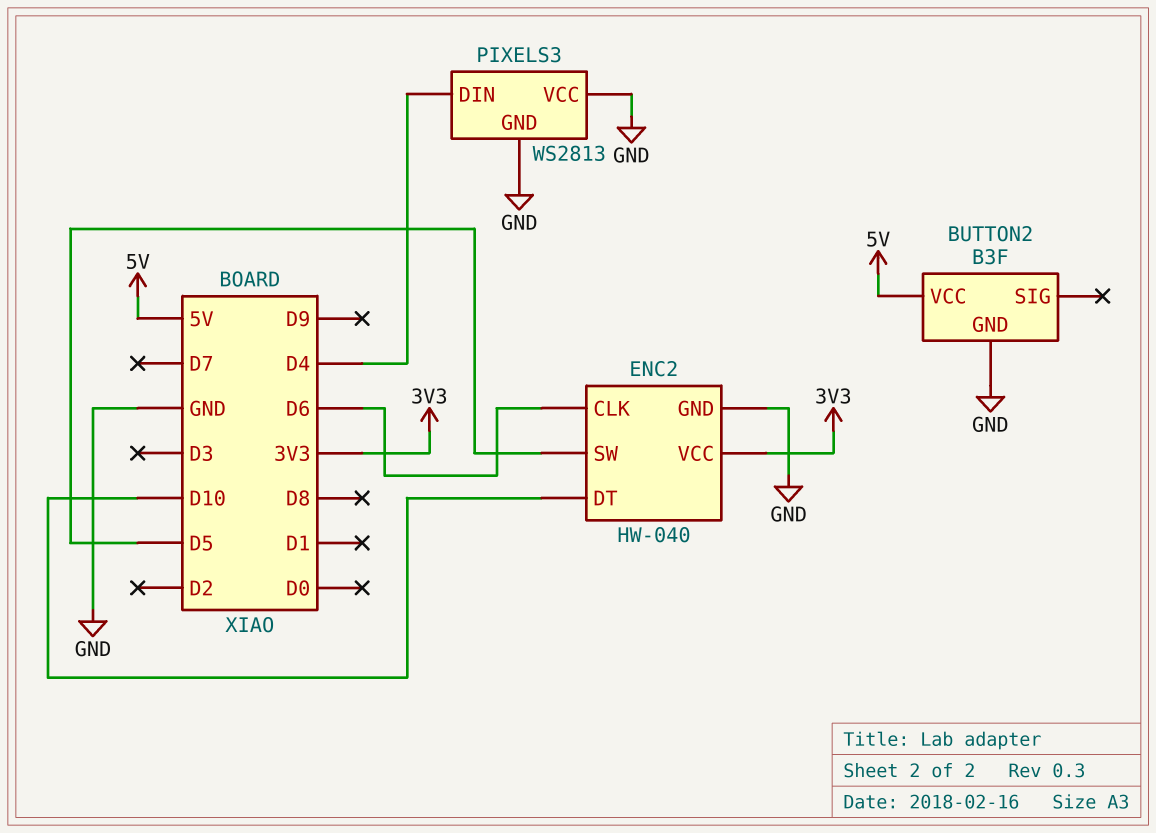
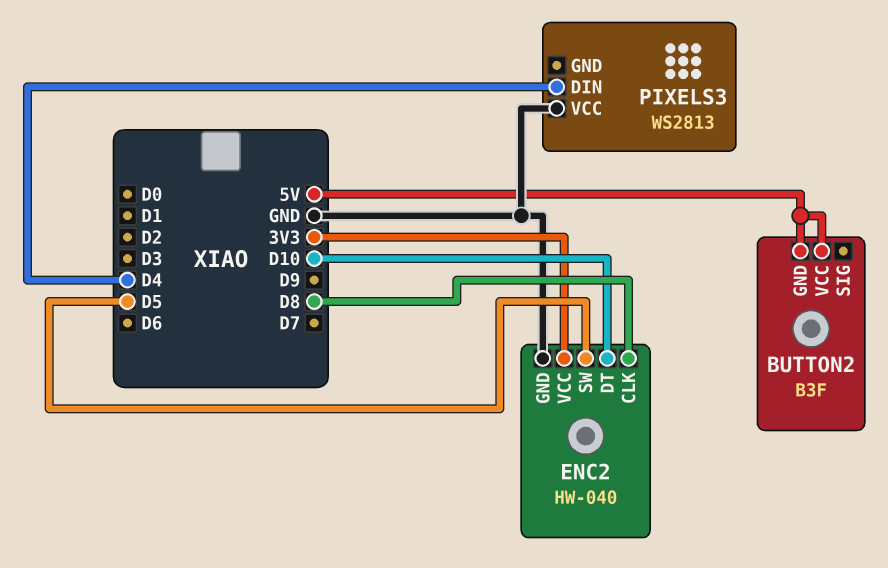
BUTTON2 pin GND: GND -> 5V
ENC2 pin CLK: D6 -> D8
PIXELS3 pin GND: GND -> none

